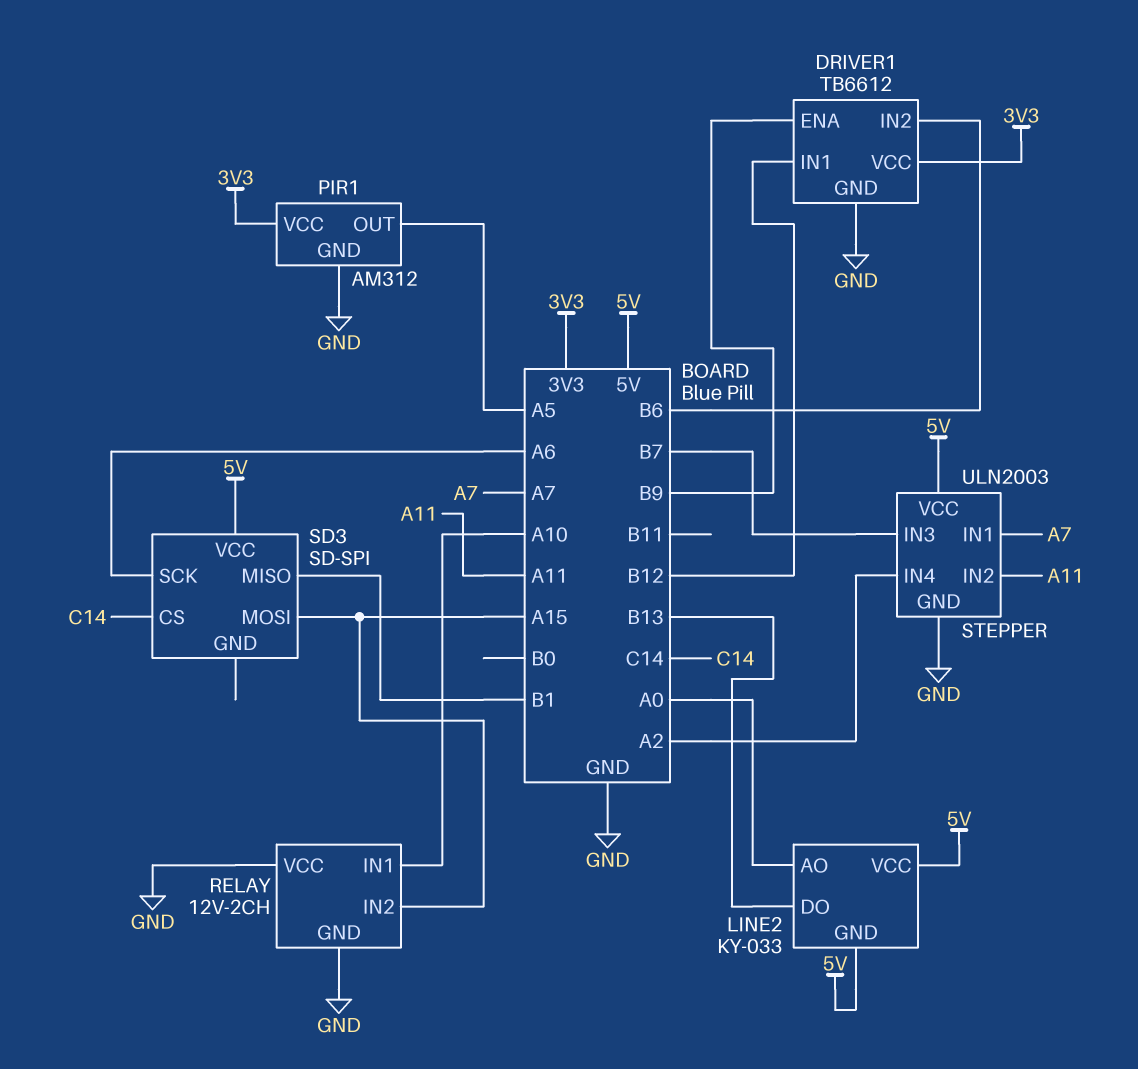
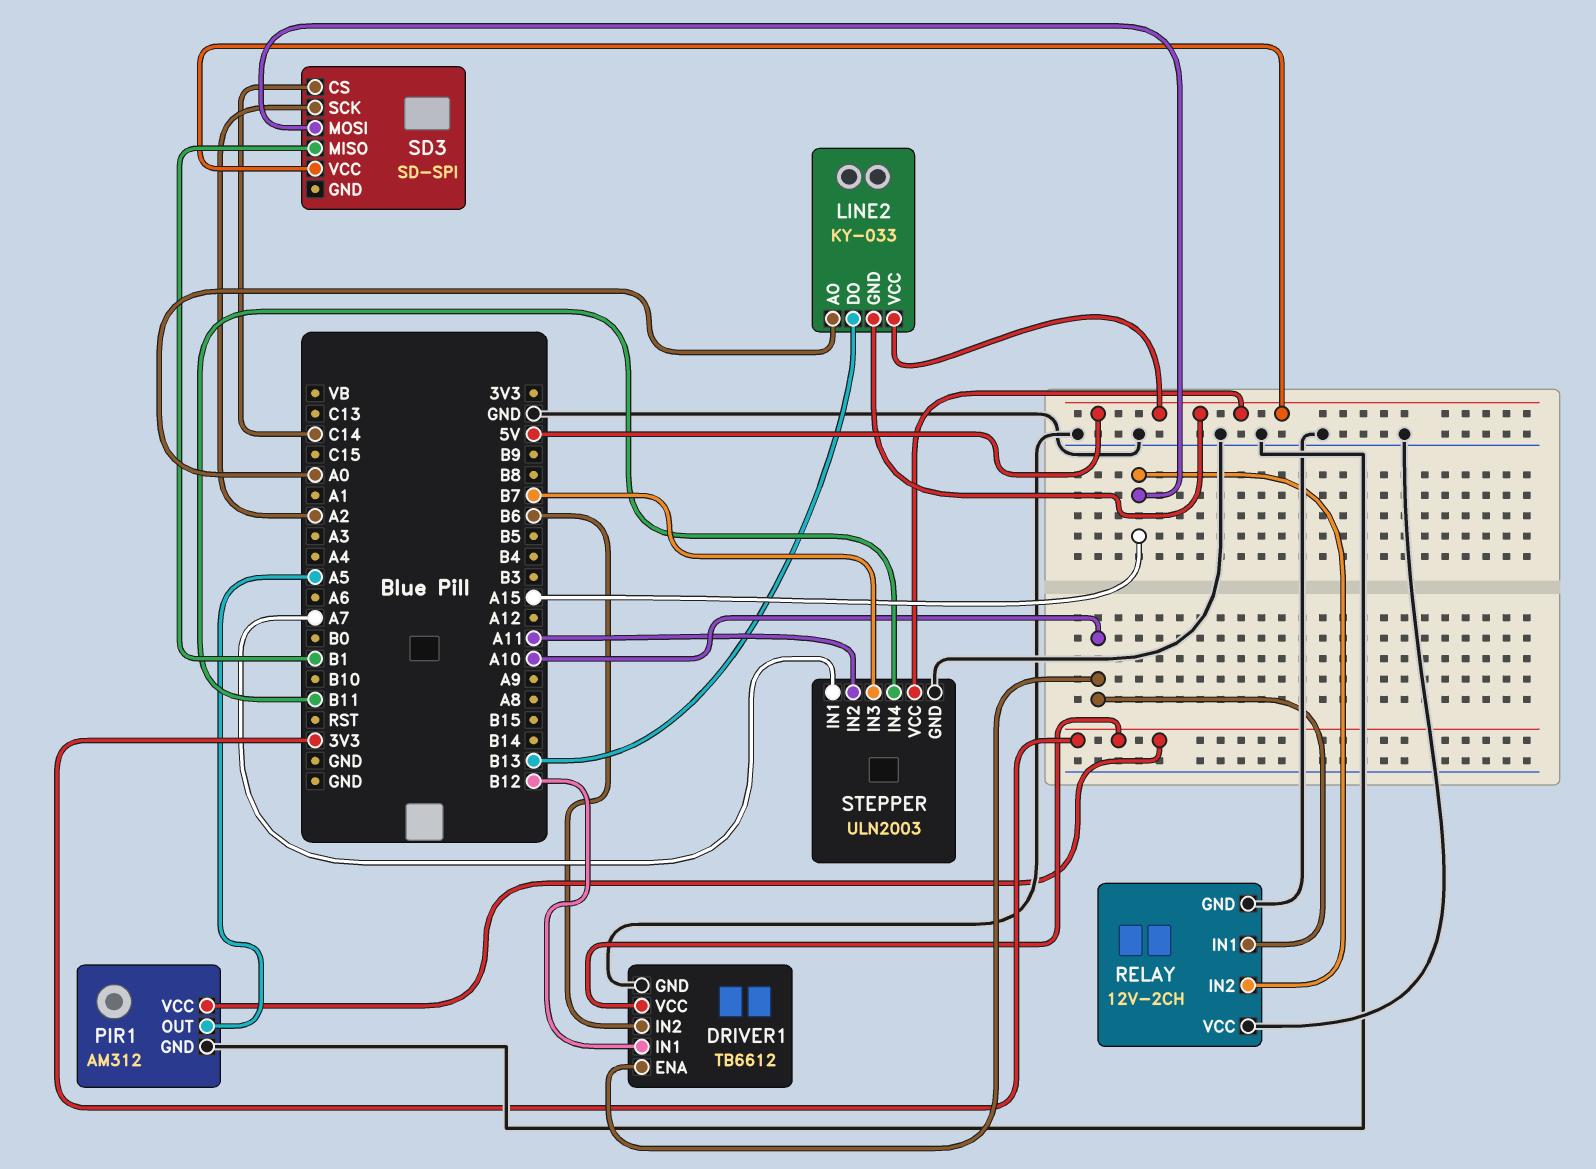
DRIVER1 pin ENA: B9 -> A10
SD3 pin SCK: A6 -> A2
STEPPER pin IN4: A2 -> B11

